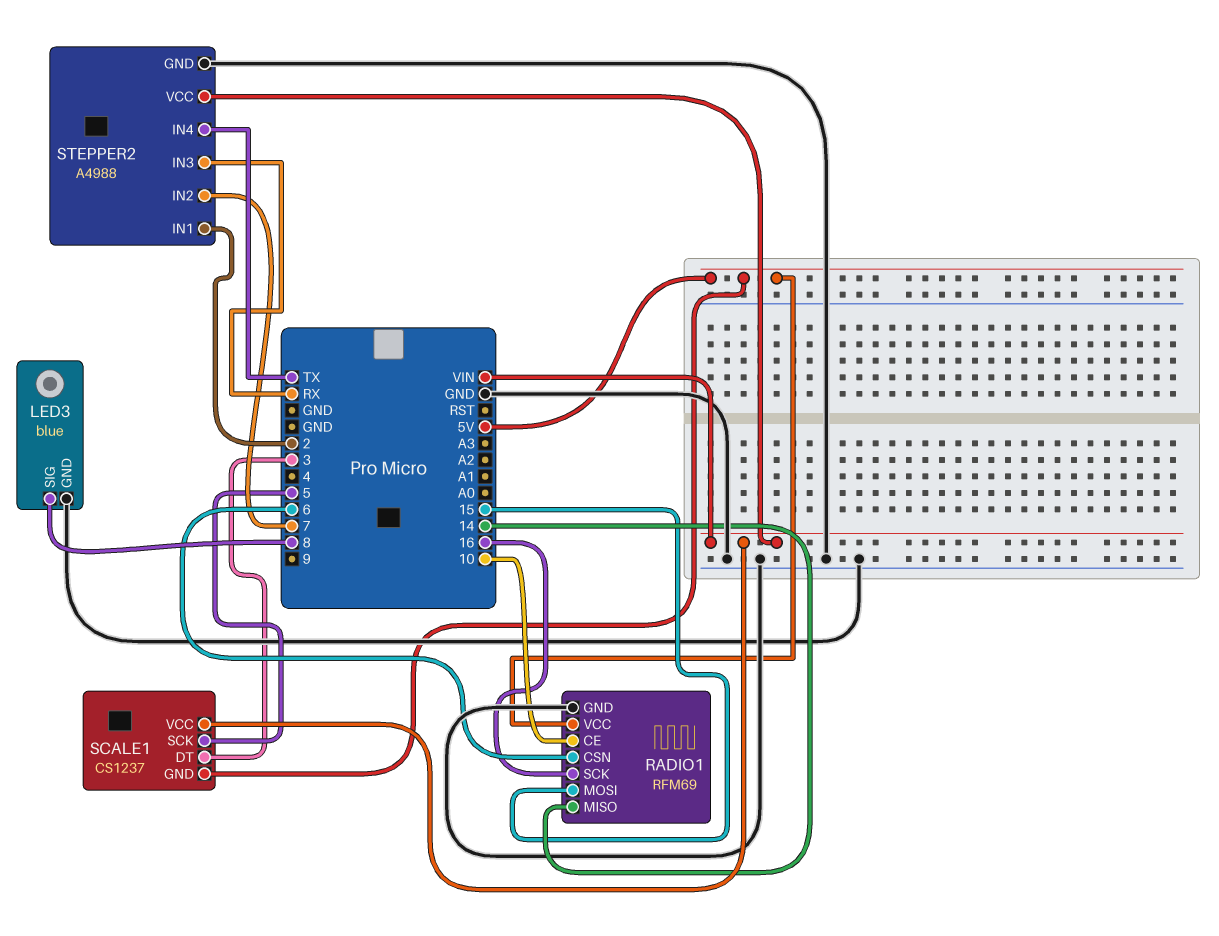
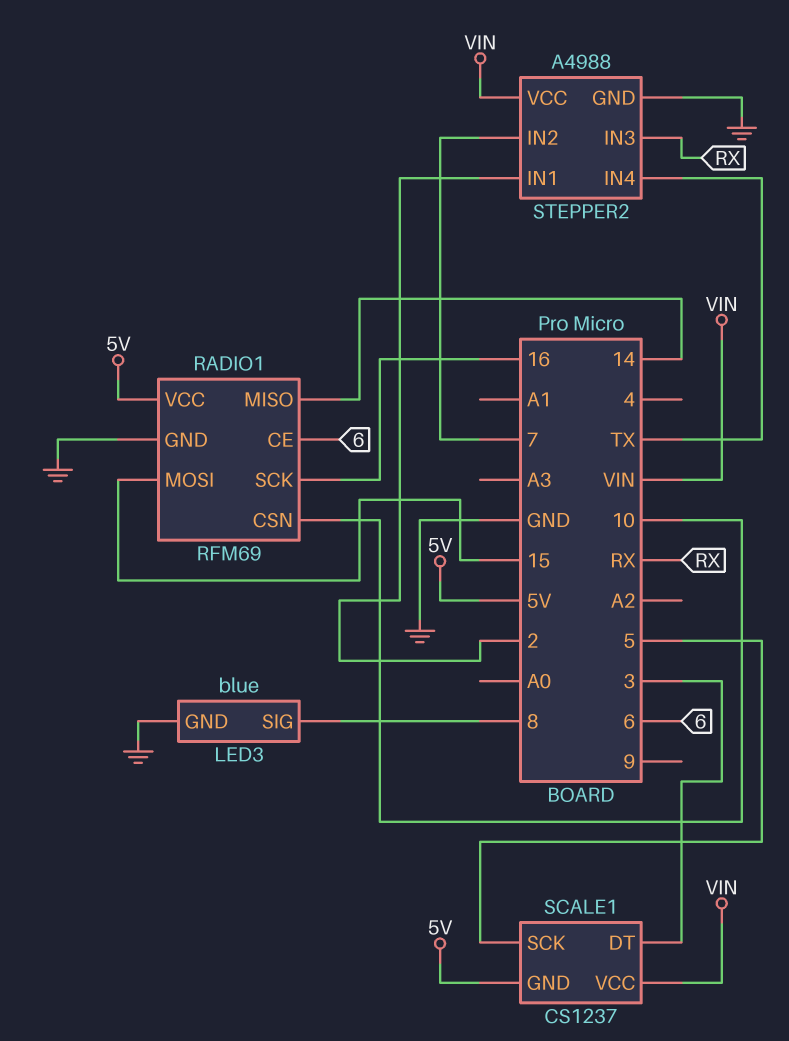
RADIO1 pin CE: 10 -> 6
RADIO1 pin CSN: 6 -> 10

